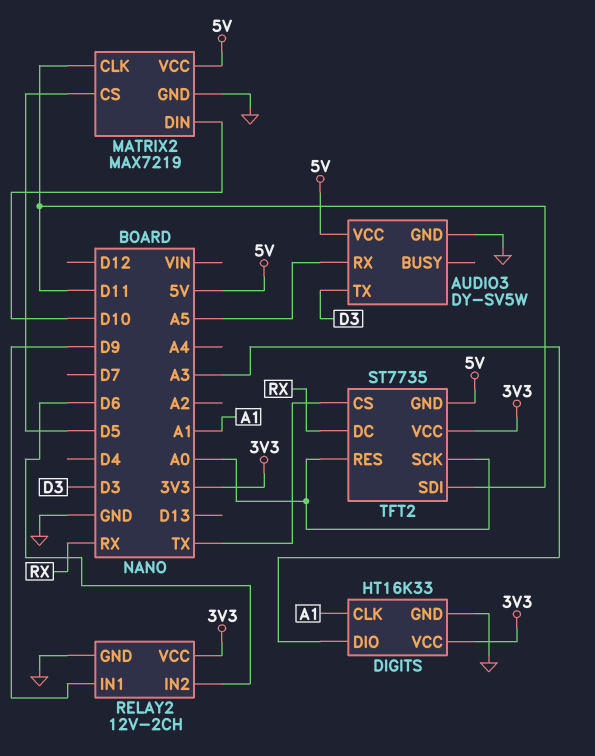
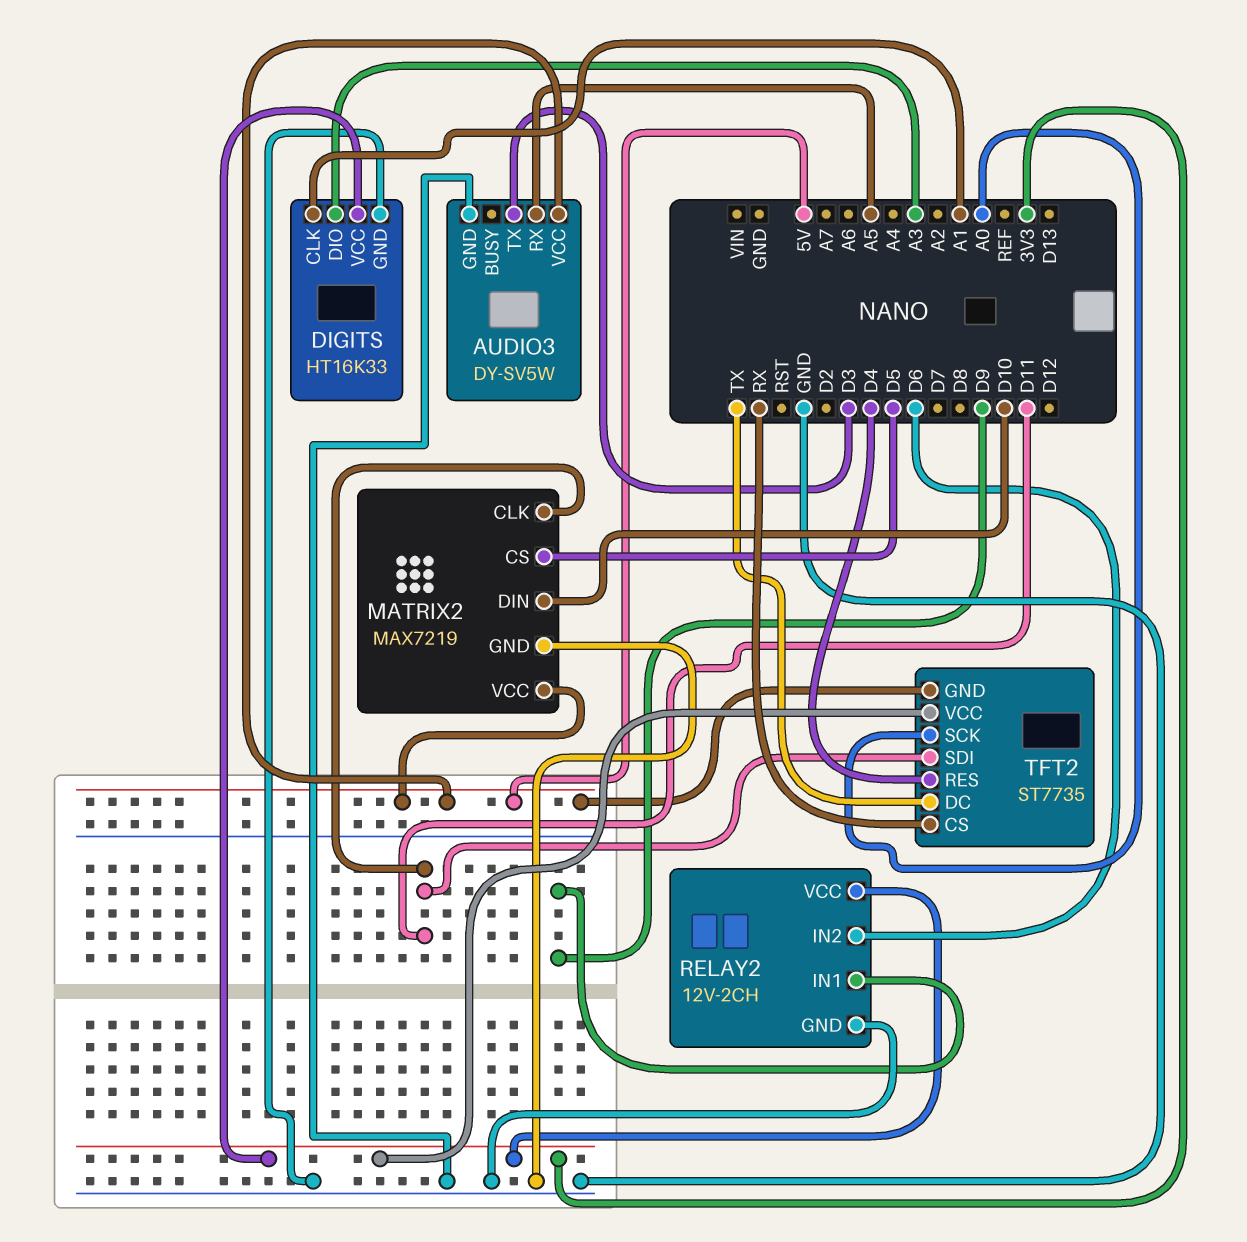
TFT2 pin CS: TX -> RX
TFT2 pin DC: RX -> TX
TFT2 pin RES: A0 -> D4

